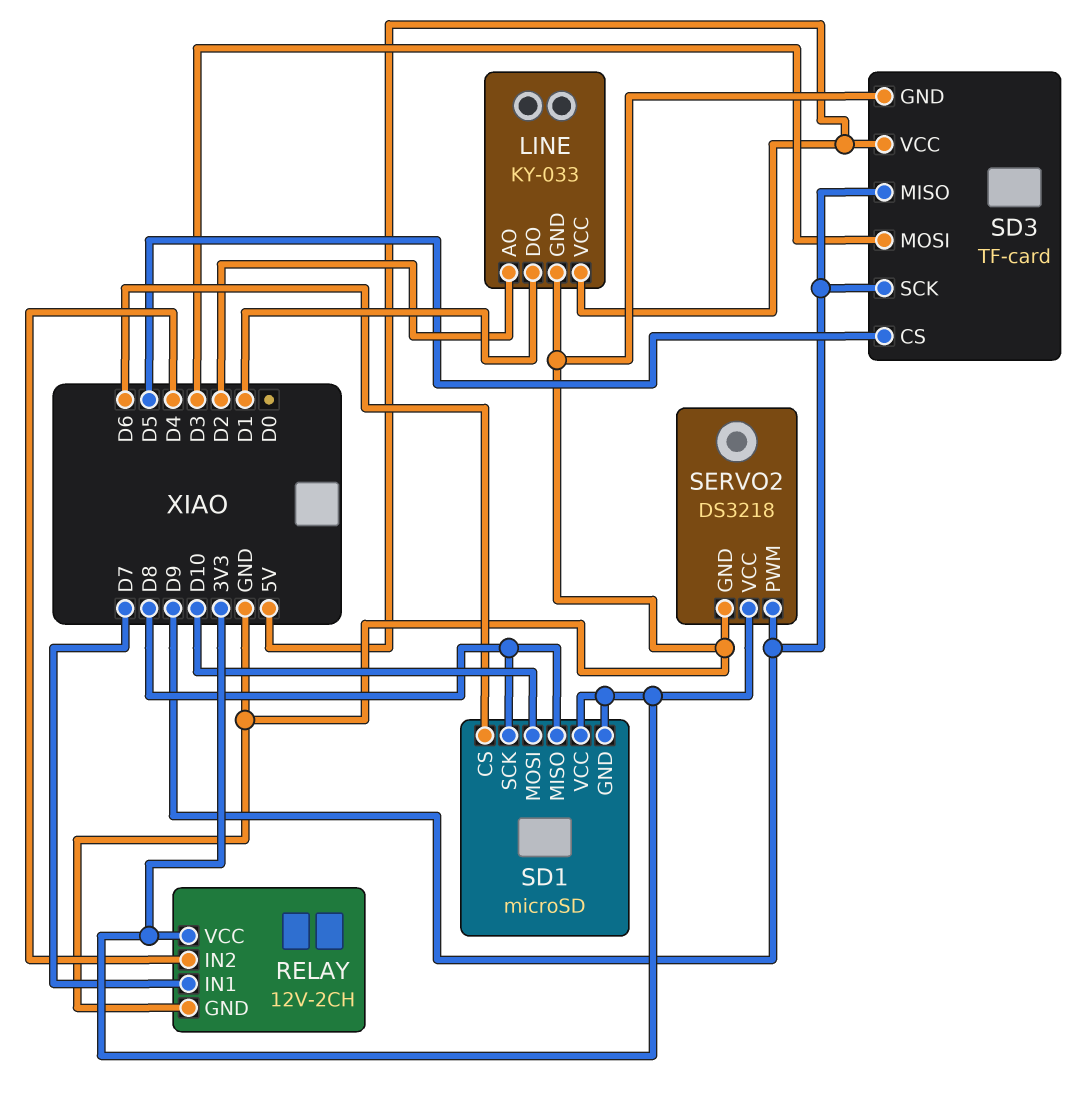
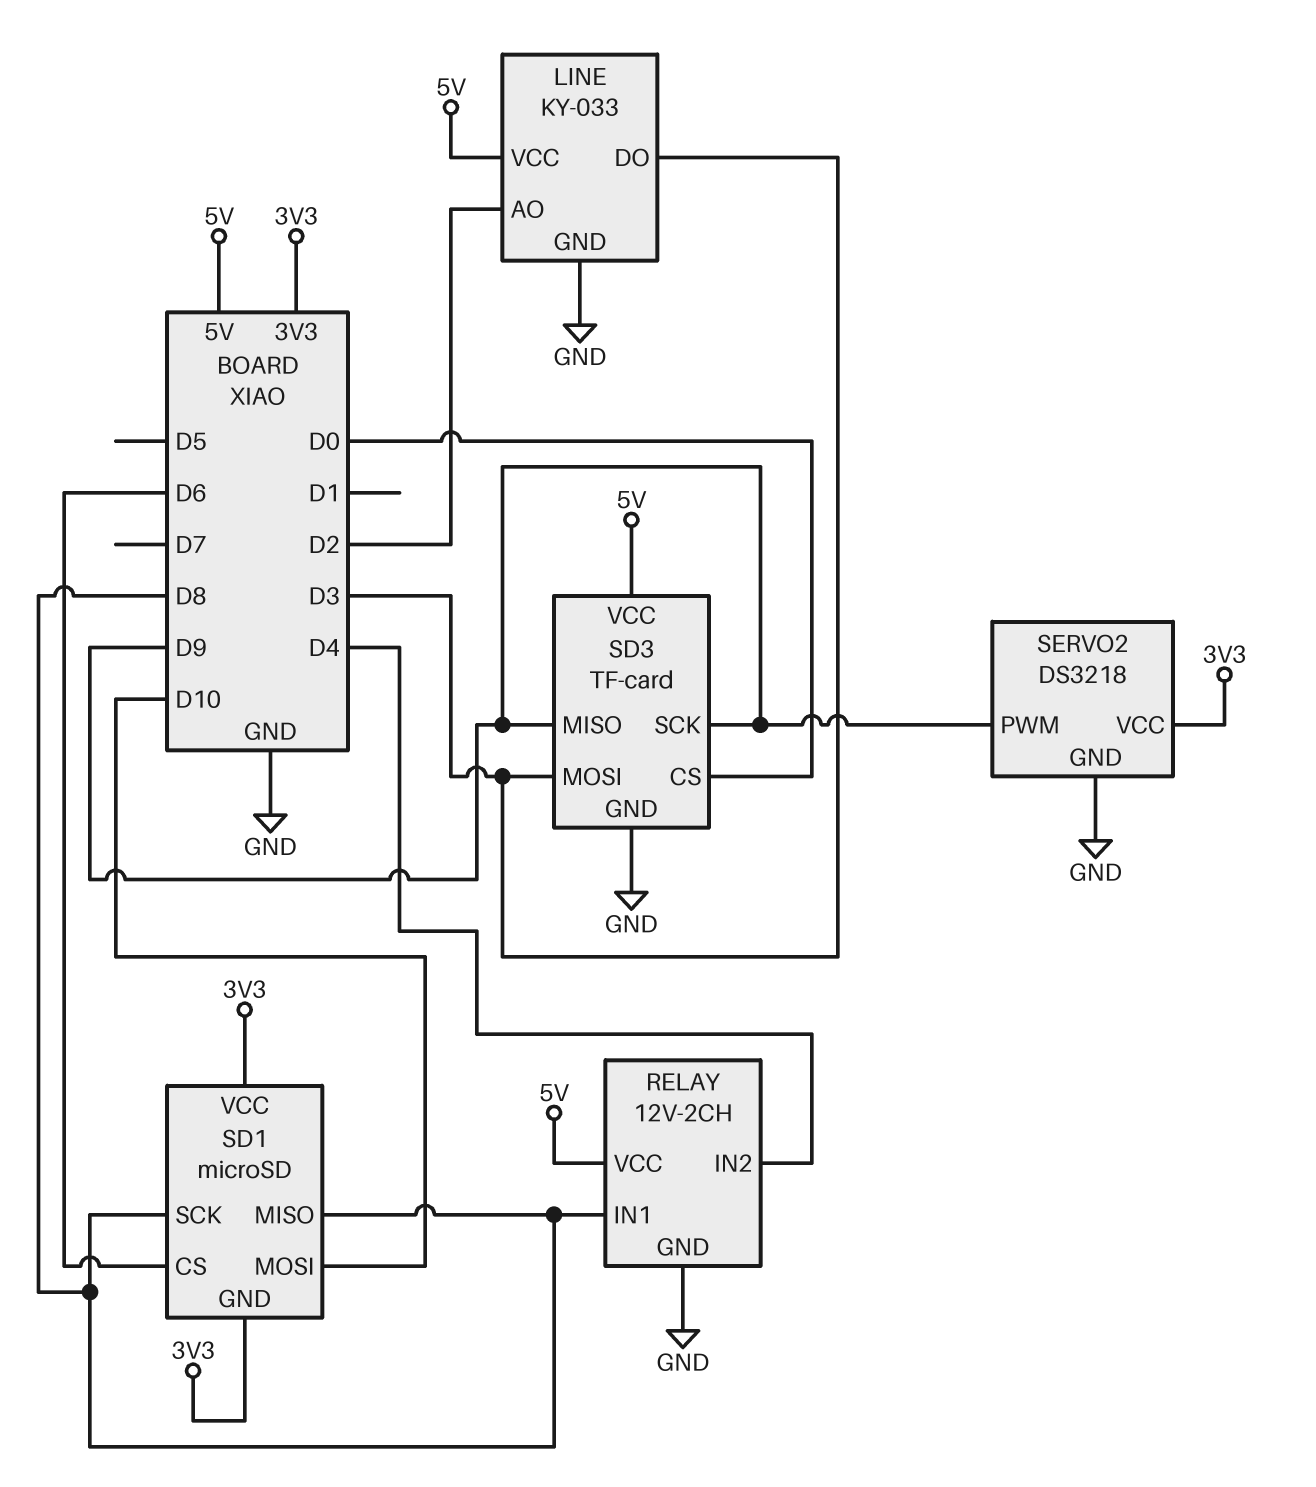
LINE pin DO: D1 -> D3
RELAY pin IN1: D7 -> D8
RELAY pin VCC: 3V3 -> 5V
SD3 pin CS: D5 -> D0

